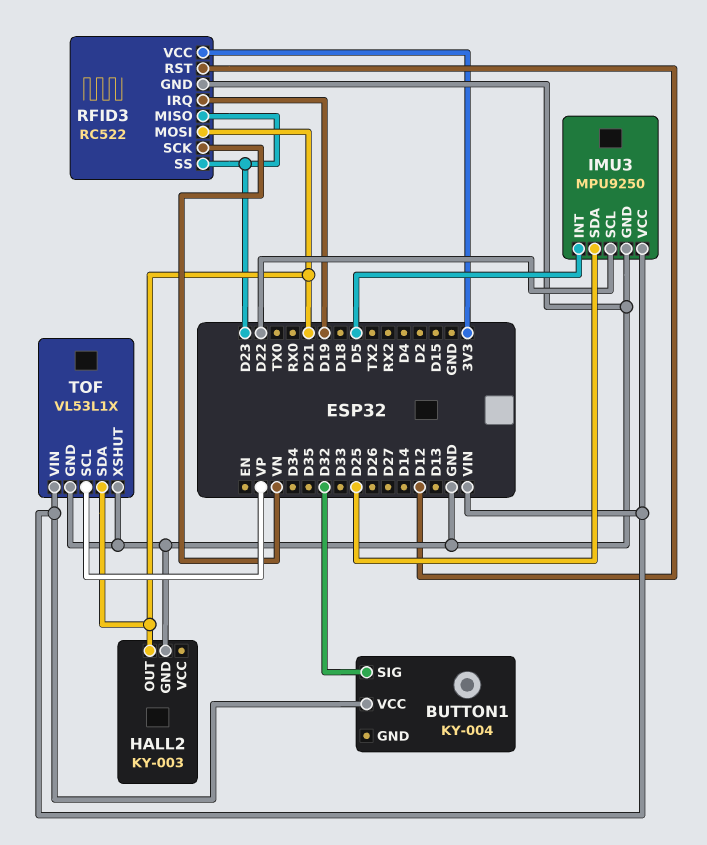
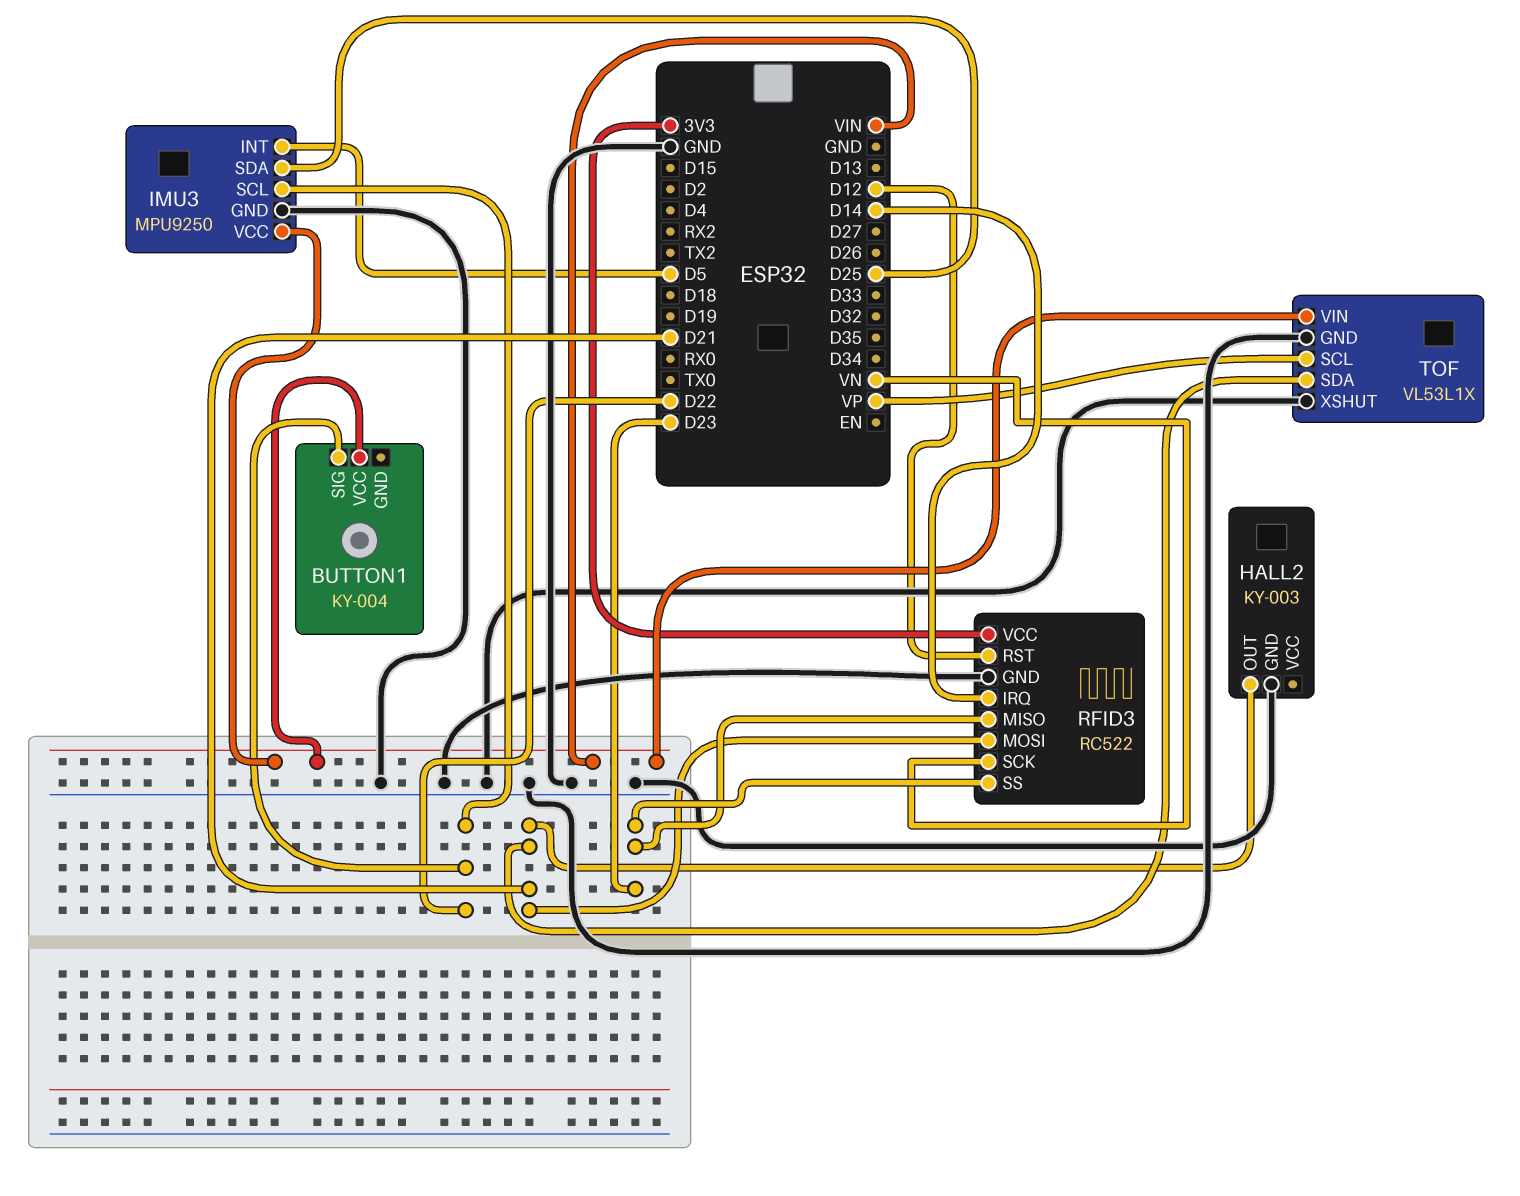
BUTTON1 pin SIG: D32 -> D22
RFID3 pin IRQ: D19 -> D14

